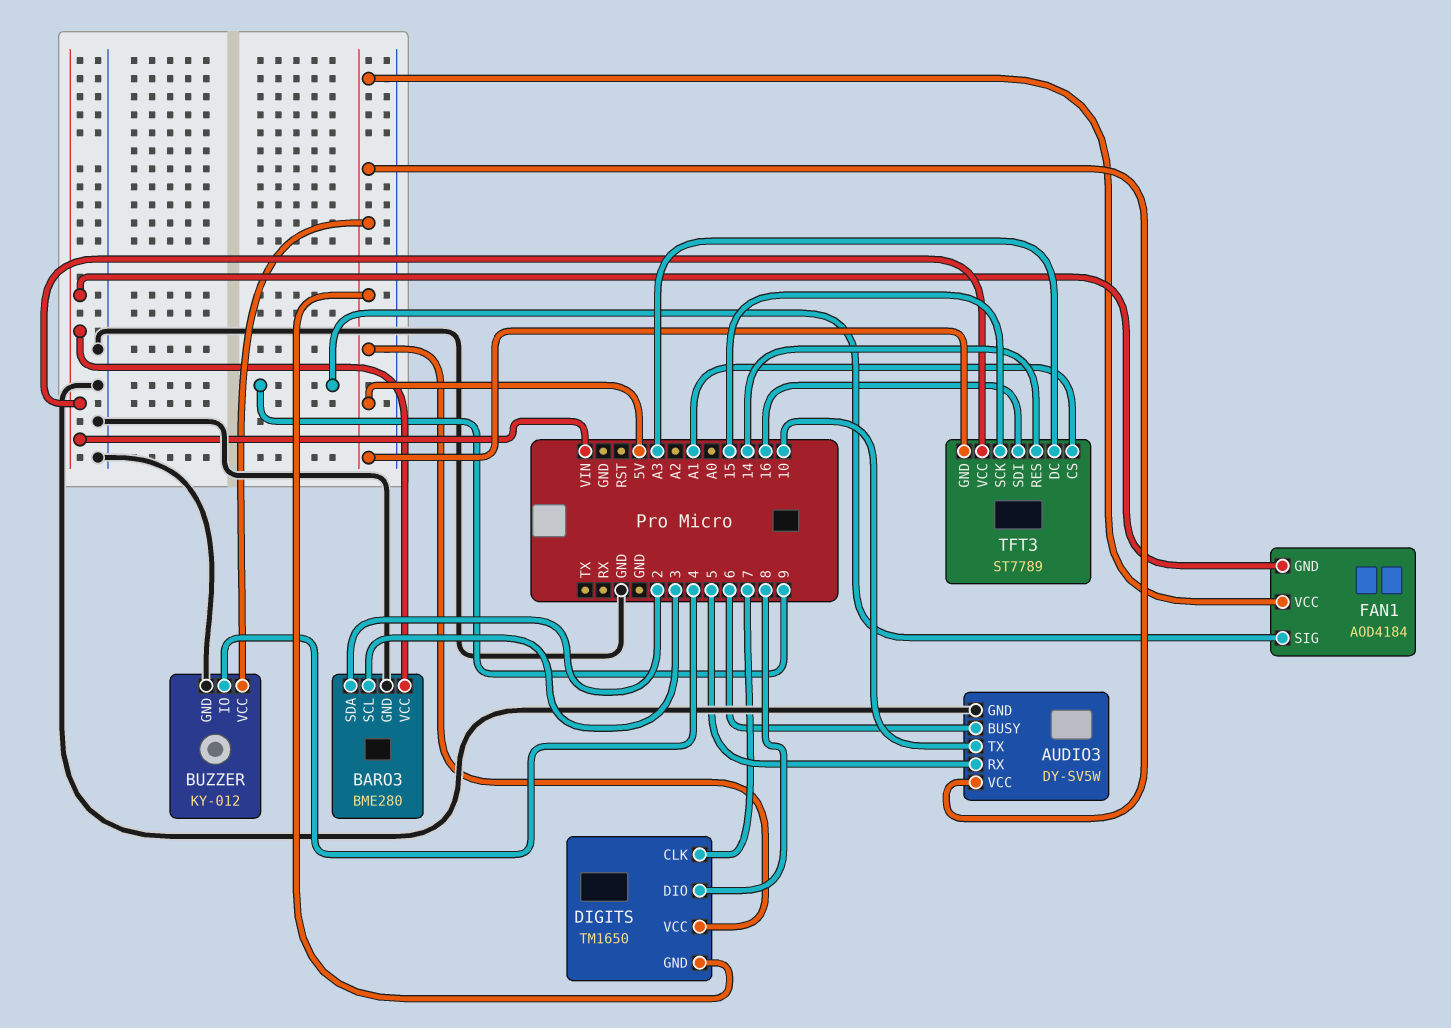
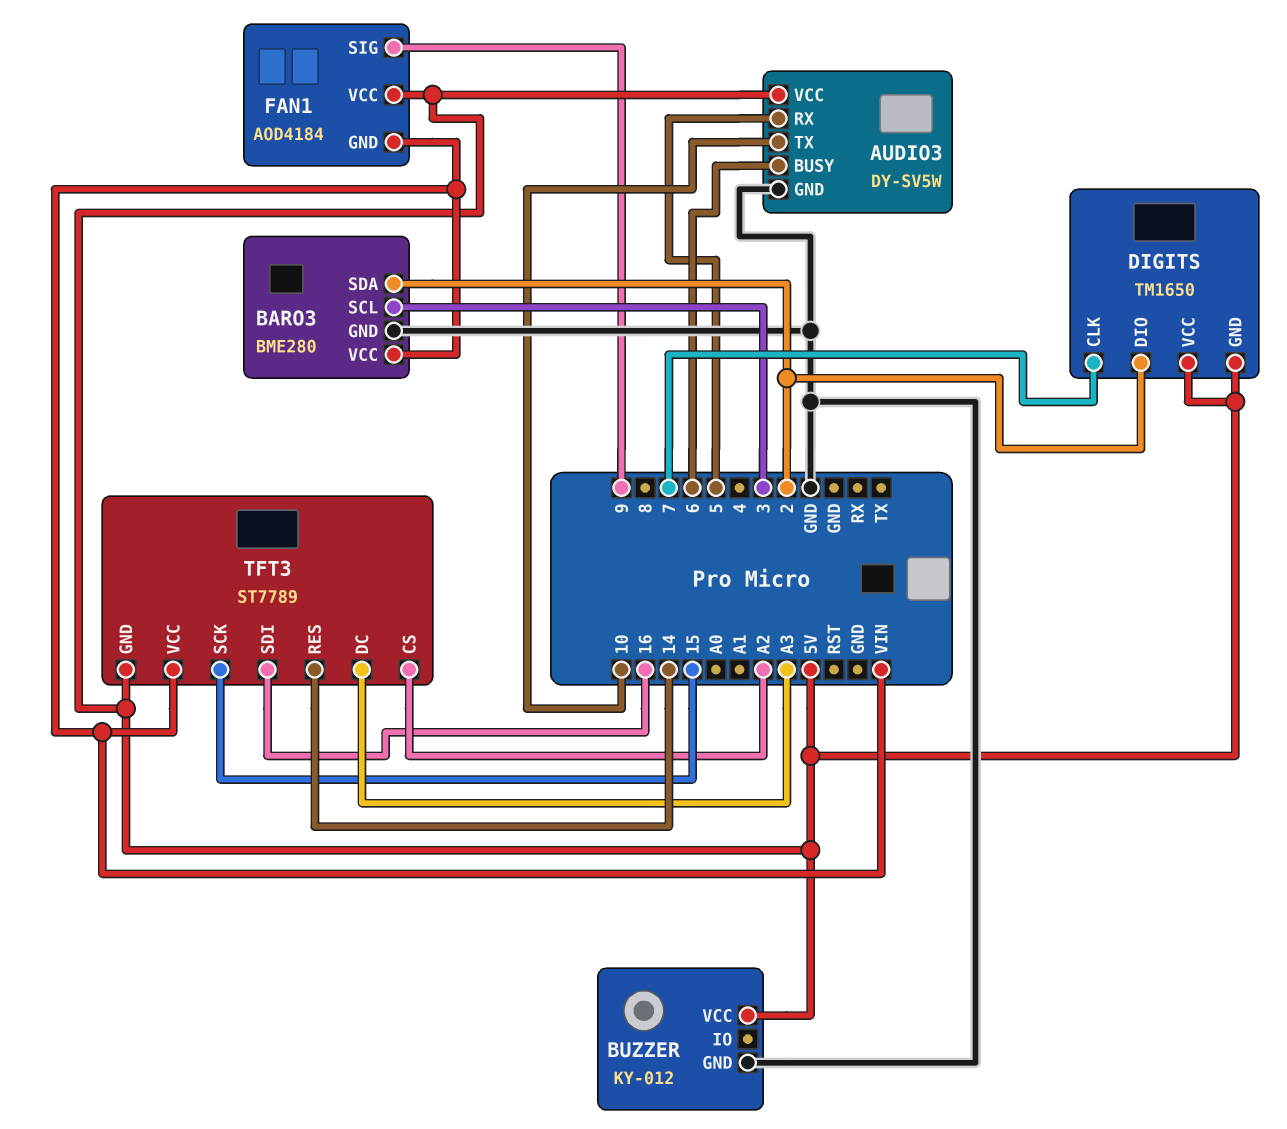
BUZZER pin IO: 4 -> none
DIGITS pin DIO: 8 -> 2
TFT3 pin CS: A1 -> A2

